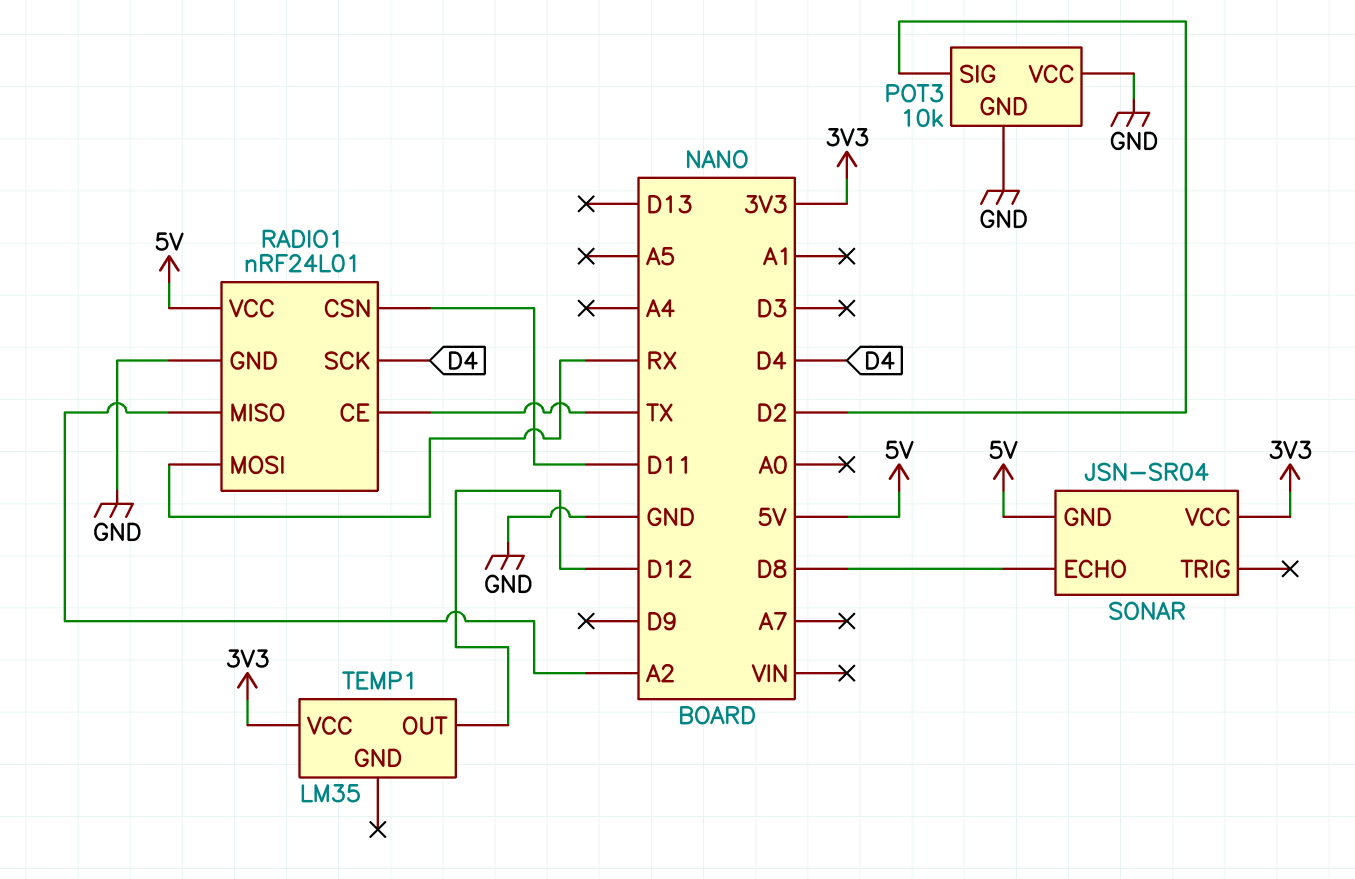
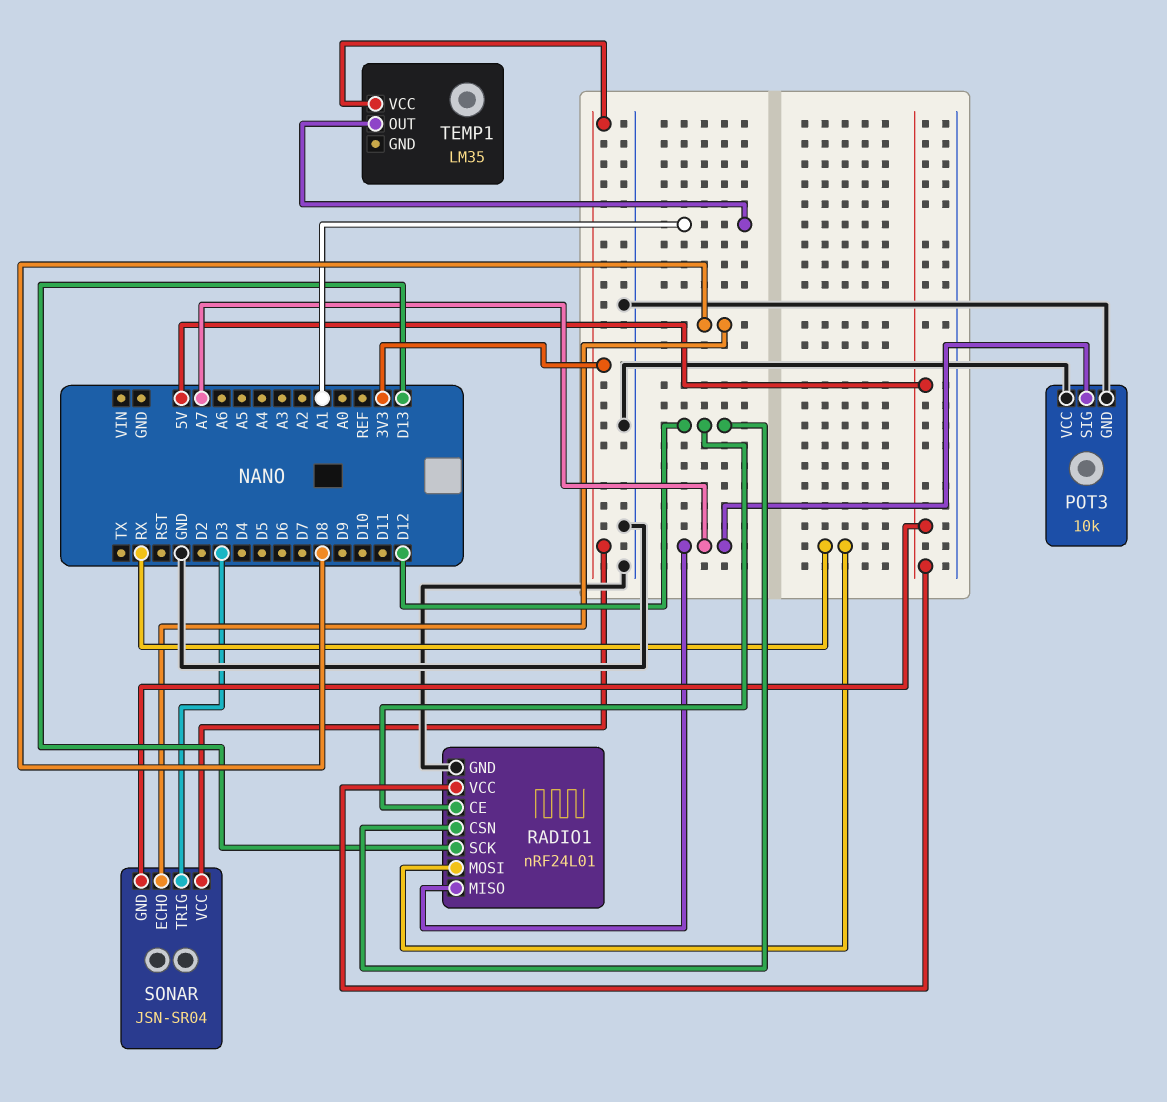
POT3 pin SIG: D2 -> A7
RADIO1 pin CE: TX -> D12
RADIO1 pin CSN: D11 -> D12
RADIO1 pin MISO: A2 -> A7
RADIO1 pin SCK: D4 -> D13
SONAR pin TRIG: none -> D3
TEMP1 pin OUT: D12 -> A1

